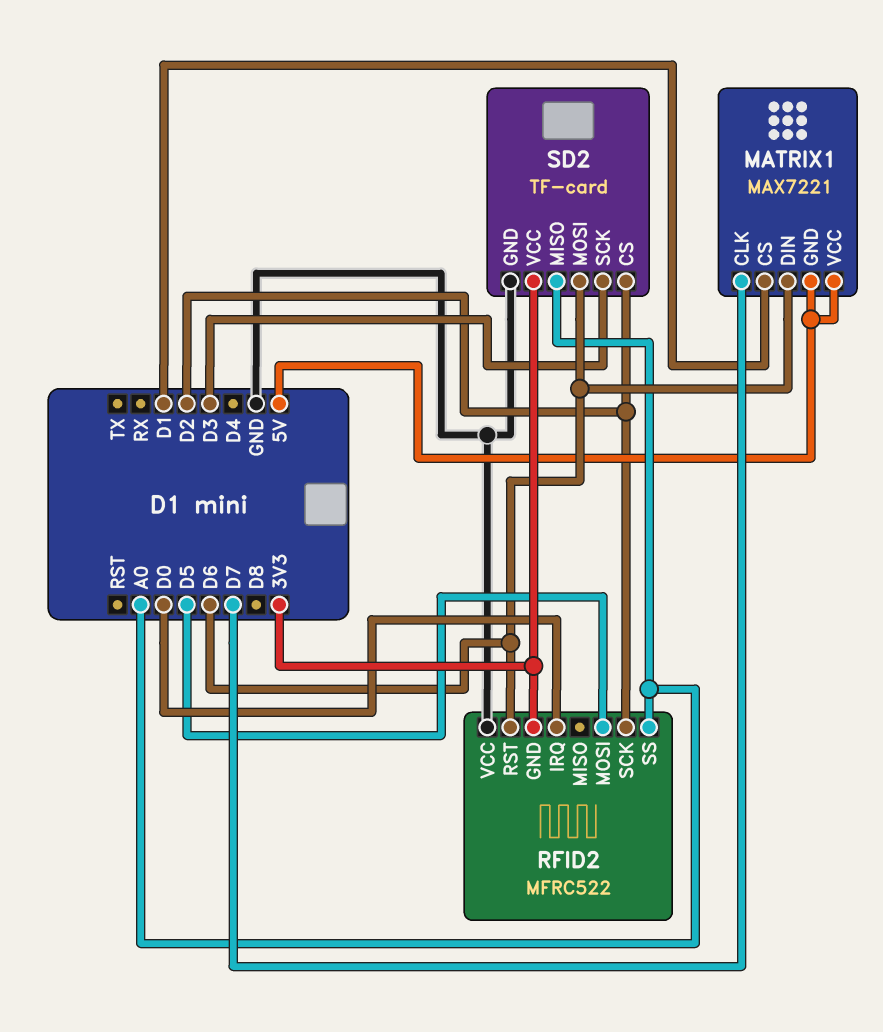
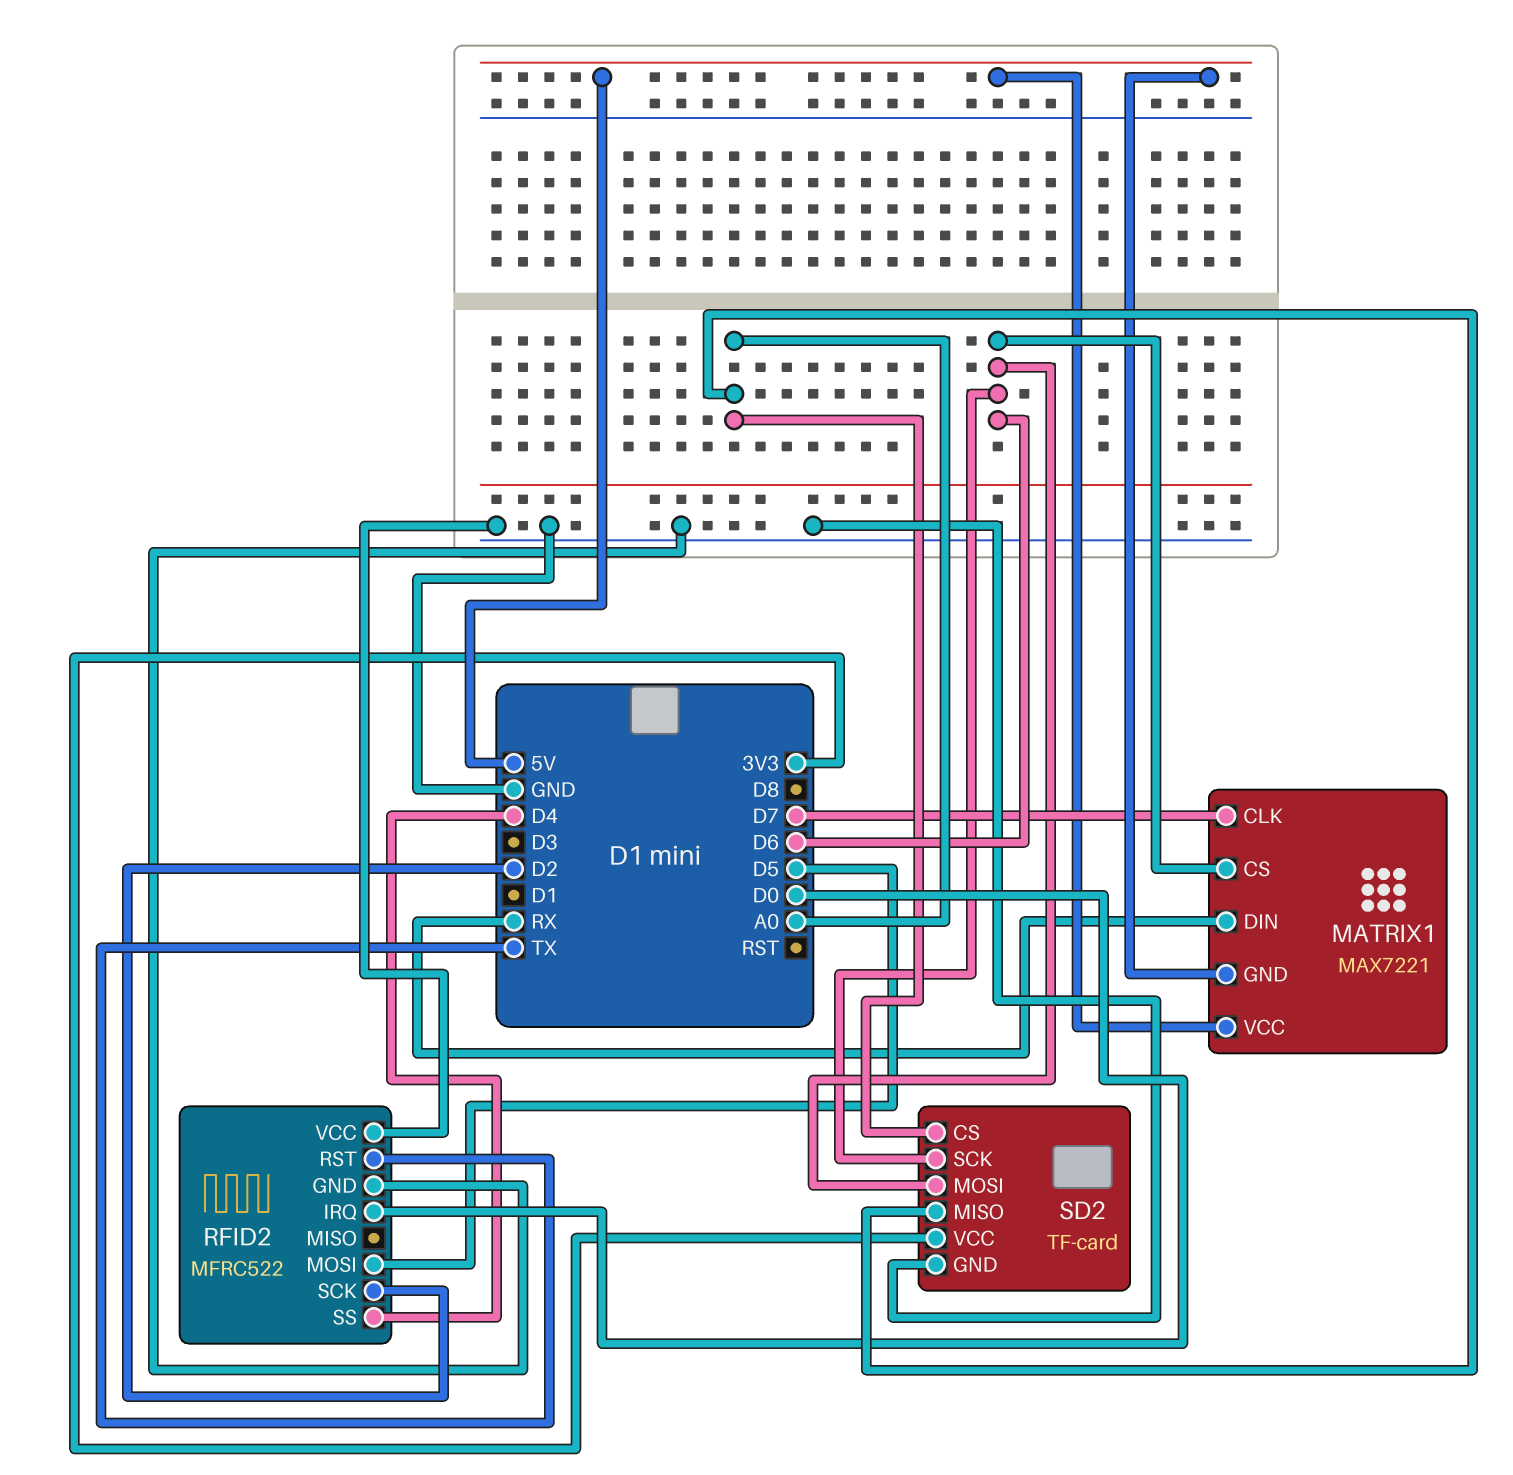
MATRIX1 pin CS: D1 -> D6
MATRIX1 pin DIN: D6 -> RX
RFID2 pin GND: 3V3 -> GND
RFID2 pin RST: D6 -> TX
RFID2 pin SS: A0 -> D4
SD2 pin CS: D2 -> A0
SD2 pin SCK: D3 -> D6

